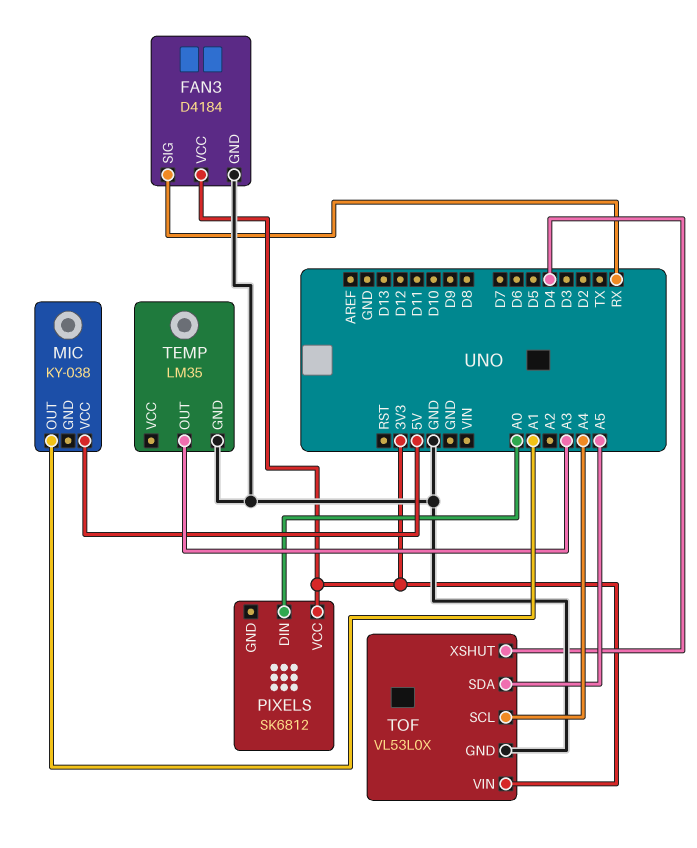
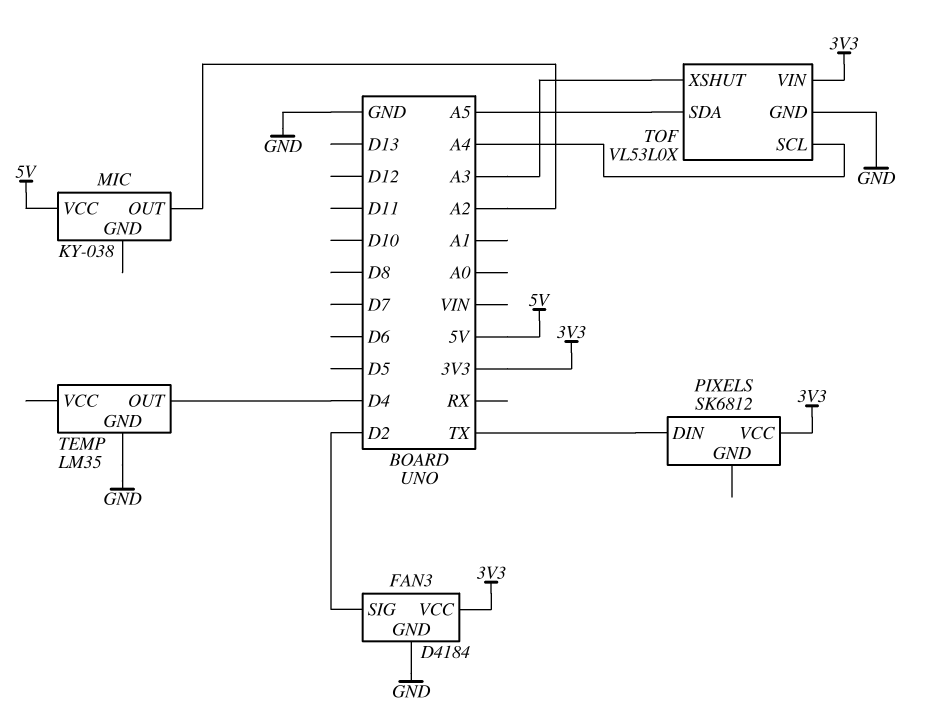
FAN3 pin SIG: RX -> D2
MIC pin OUT: A1 -> A2
PIXELS pin DIN: A0 -> TX
TEMP pin OUT: A3 -> D4
TOF pin XSHUT: D4 -> A3

